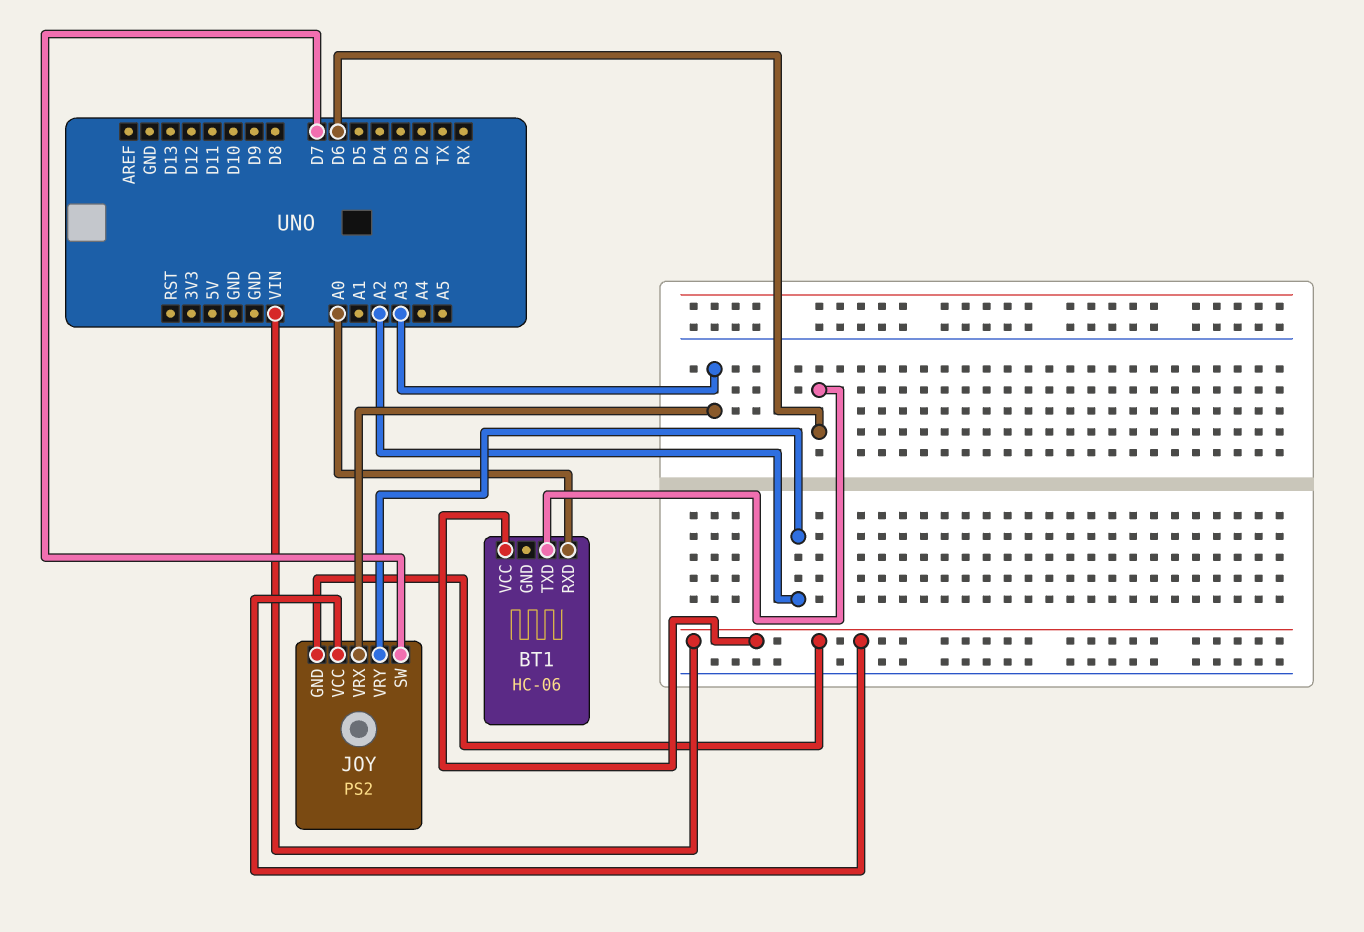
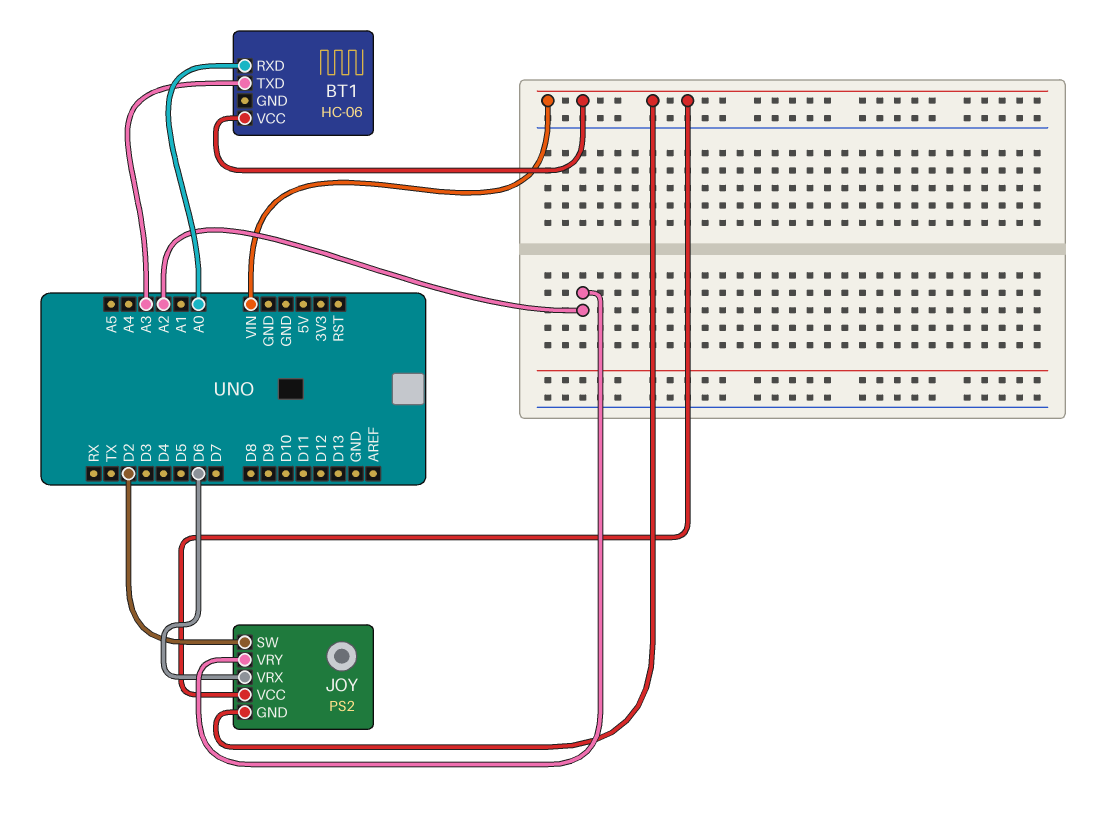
BT1 pin TXD: D6 -> A3
JOY pin SW: D7 -> D2
JOY pin VRX: A3 -> D6

